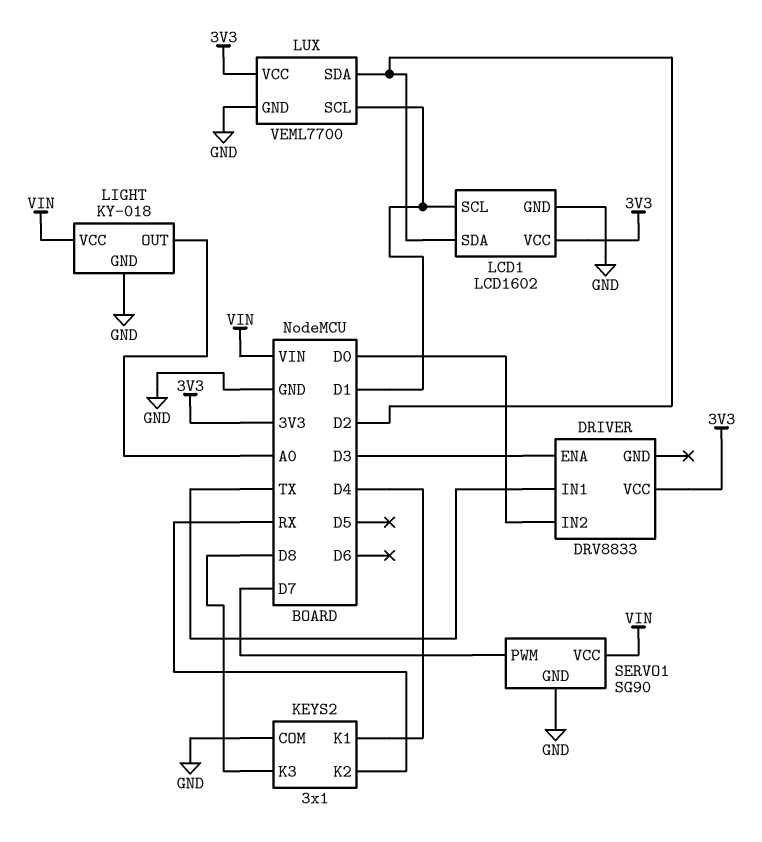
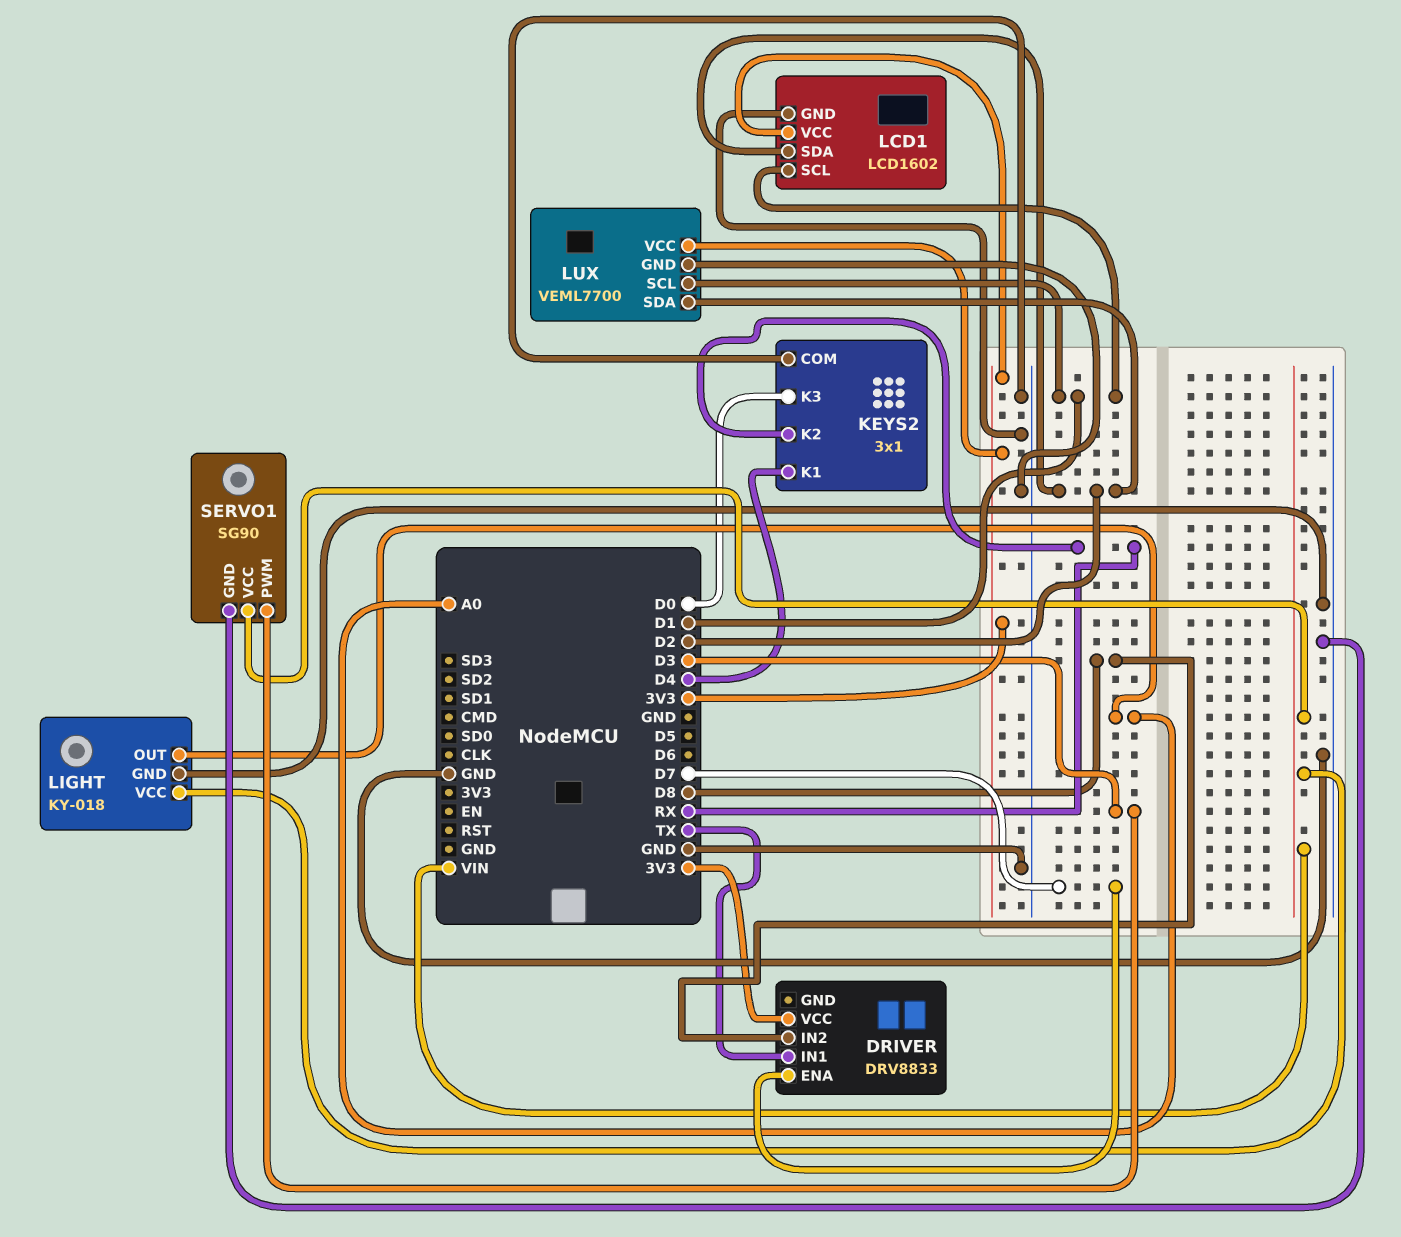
DRIVER pin ENA: D3 -> D7
DRIVER pin IN2: D0 -> D8
KEYS2 pin K3: D8 -> D0
SERVO1 pin PWM: D7 -> D3

